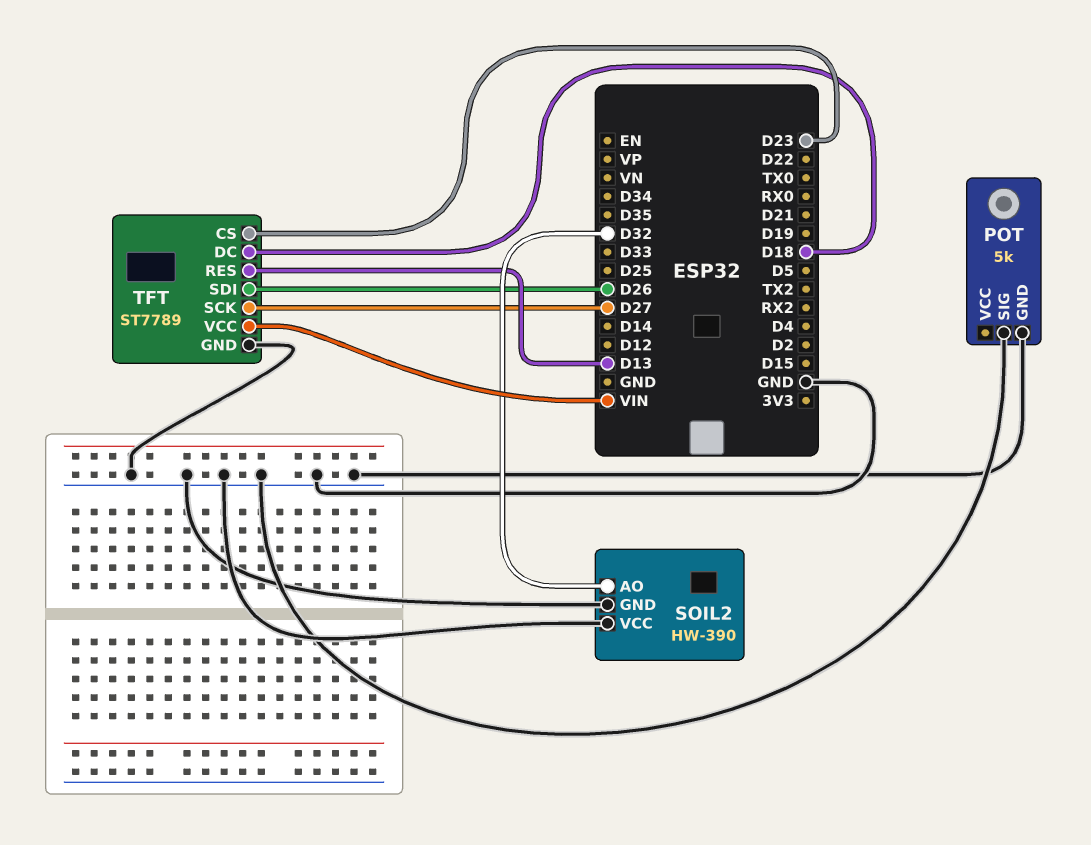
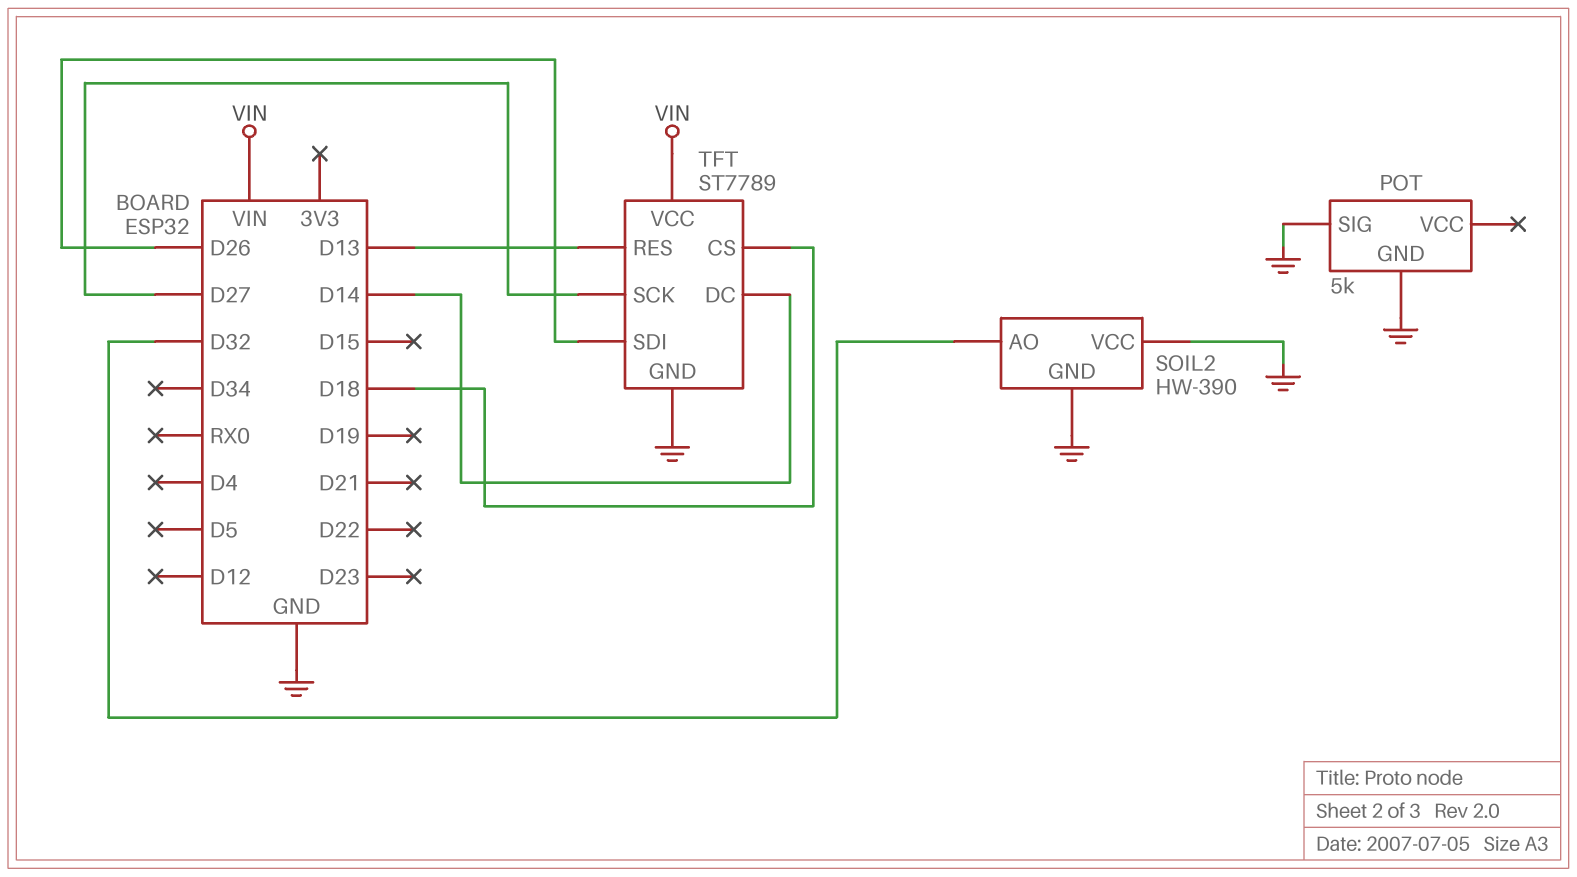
TFT pin CS: D23 -> D18
TFT pin DC: D18 -> D14

